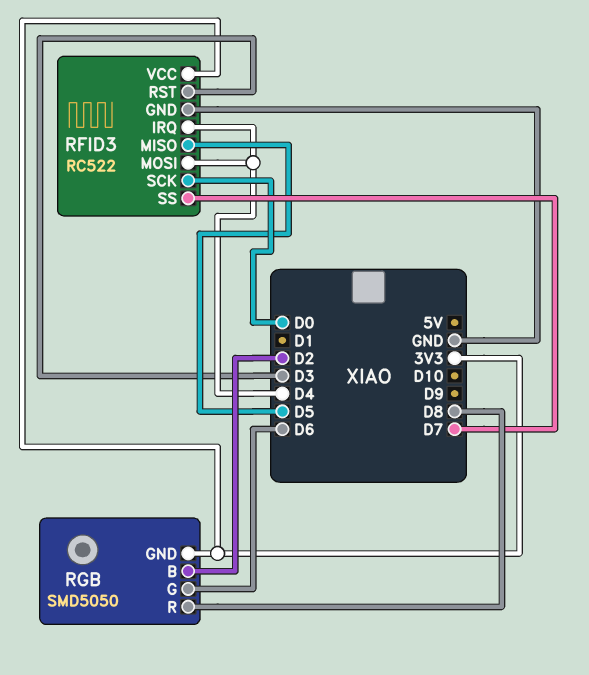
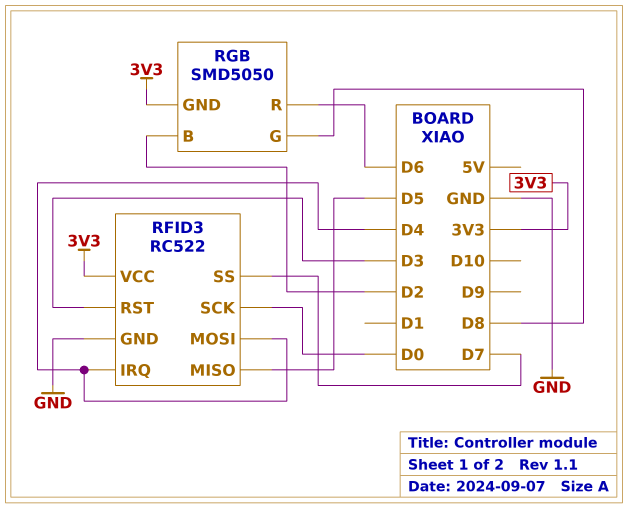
RGB pin G: D6 -> D8
RGB pin R: D8 -> D6

